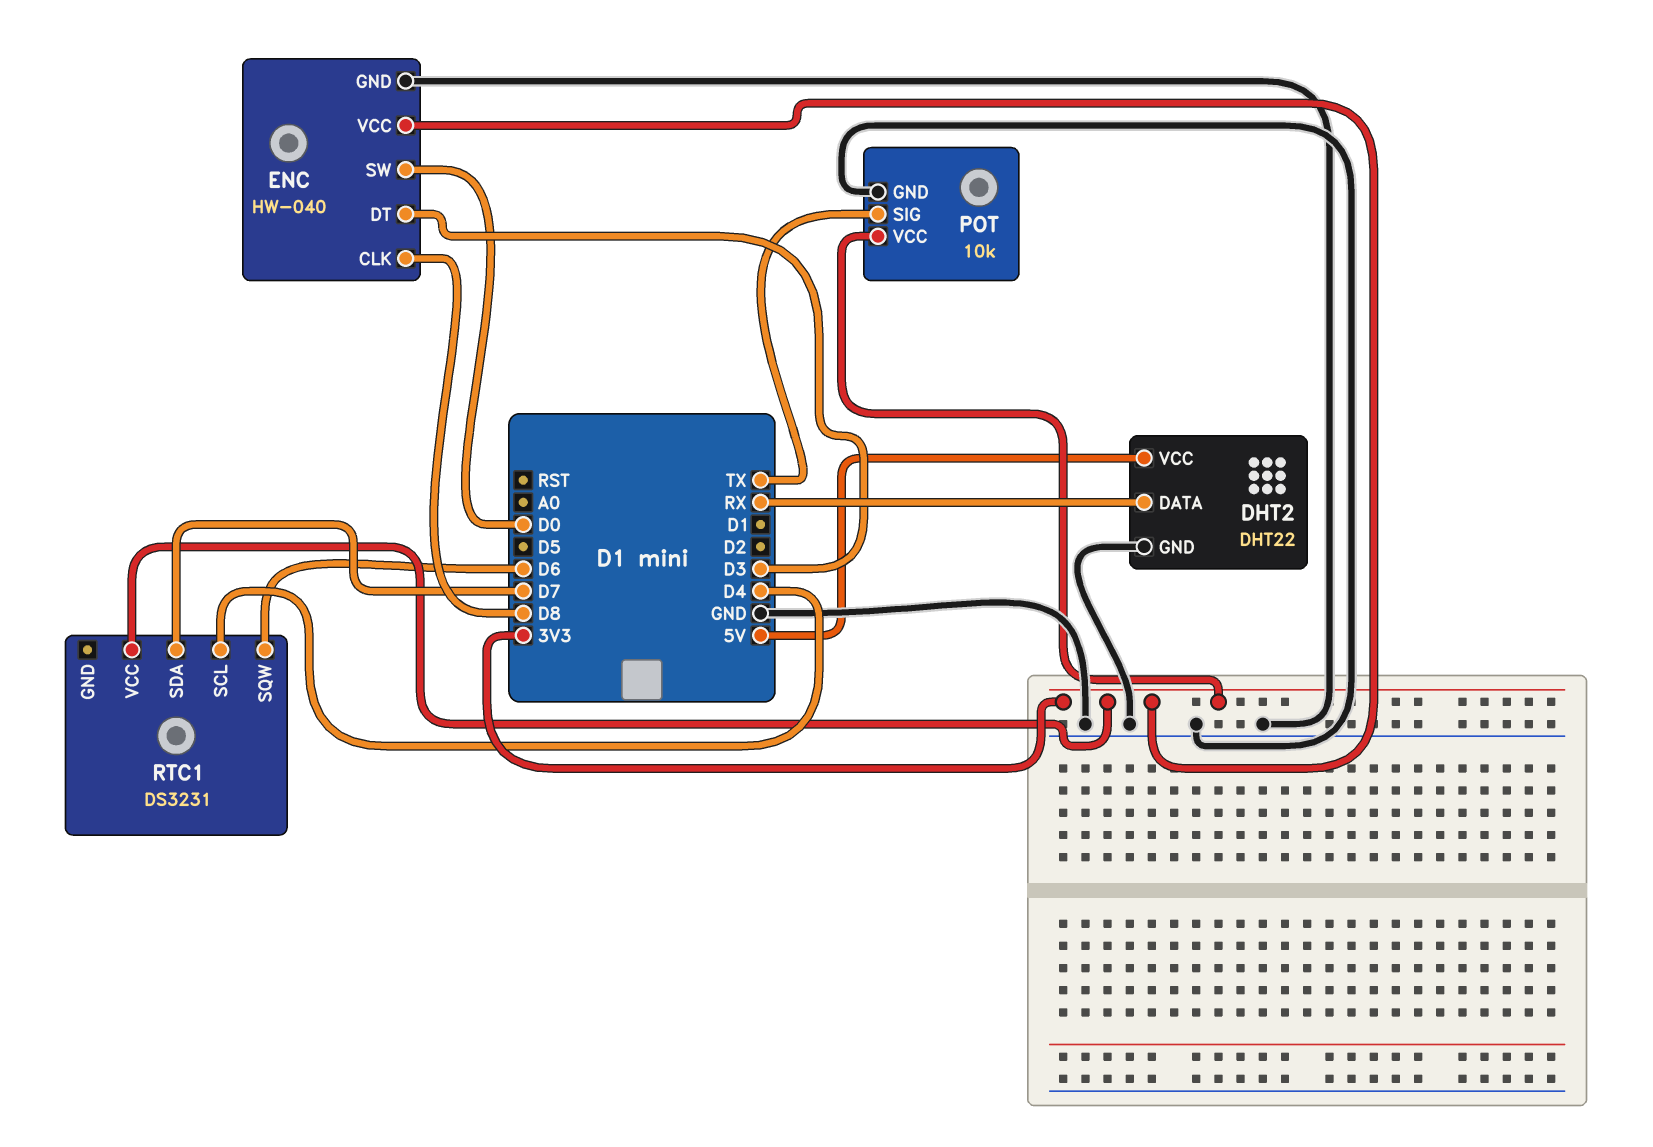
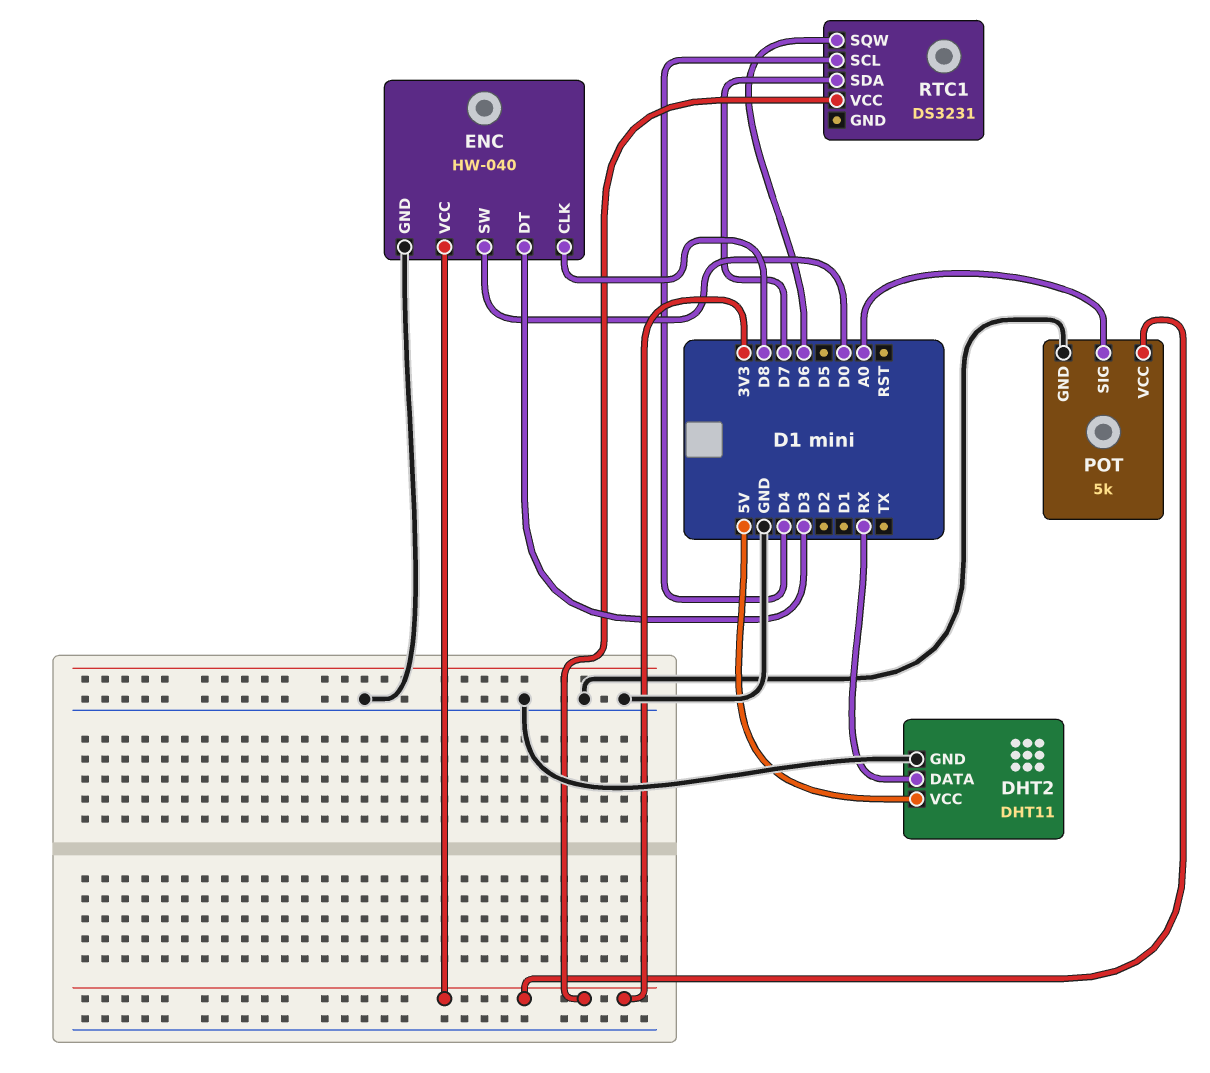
DHT2: DHT22 -> DHT11
POT: 10k -> 5k
POT pin SIG: TX -> A0

